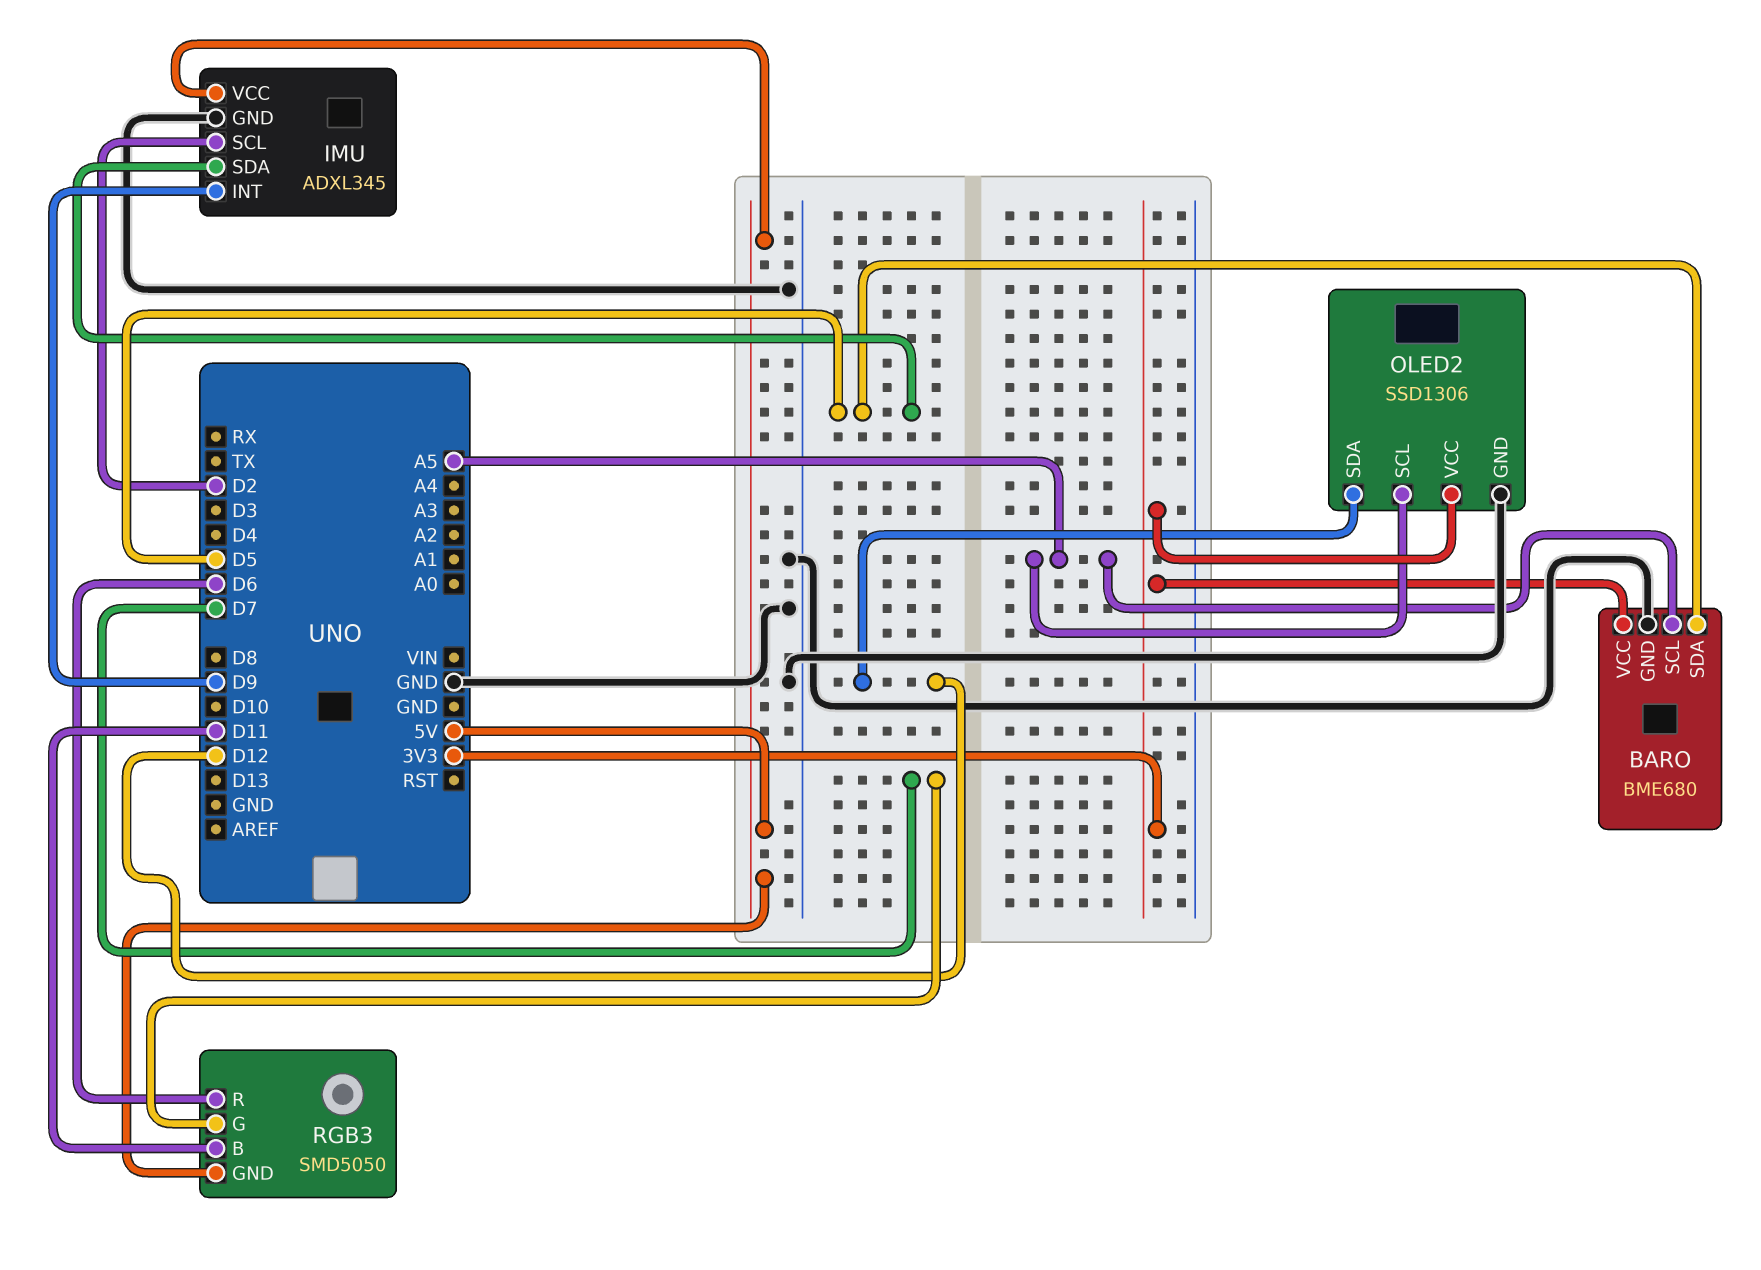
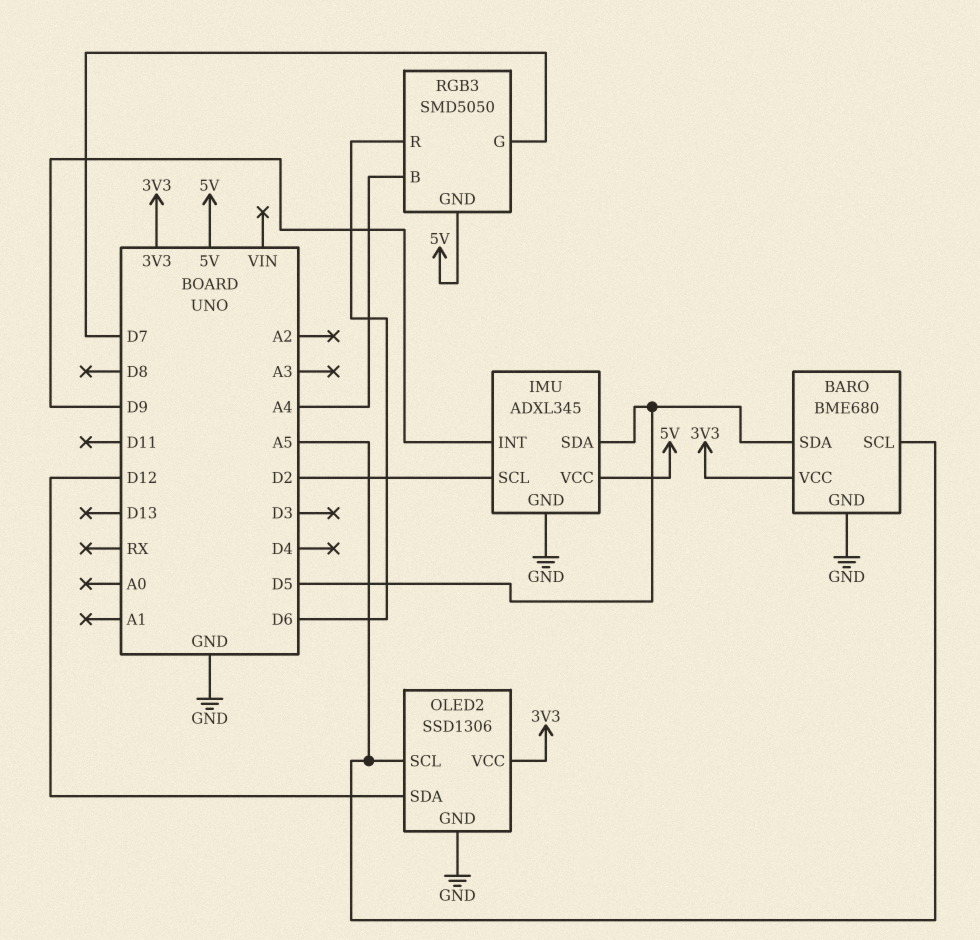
RGB3 pin B: D11 -> A4

